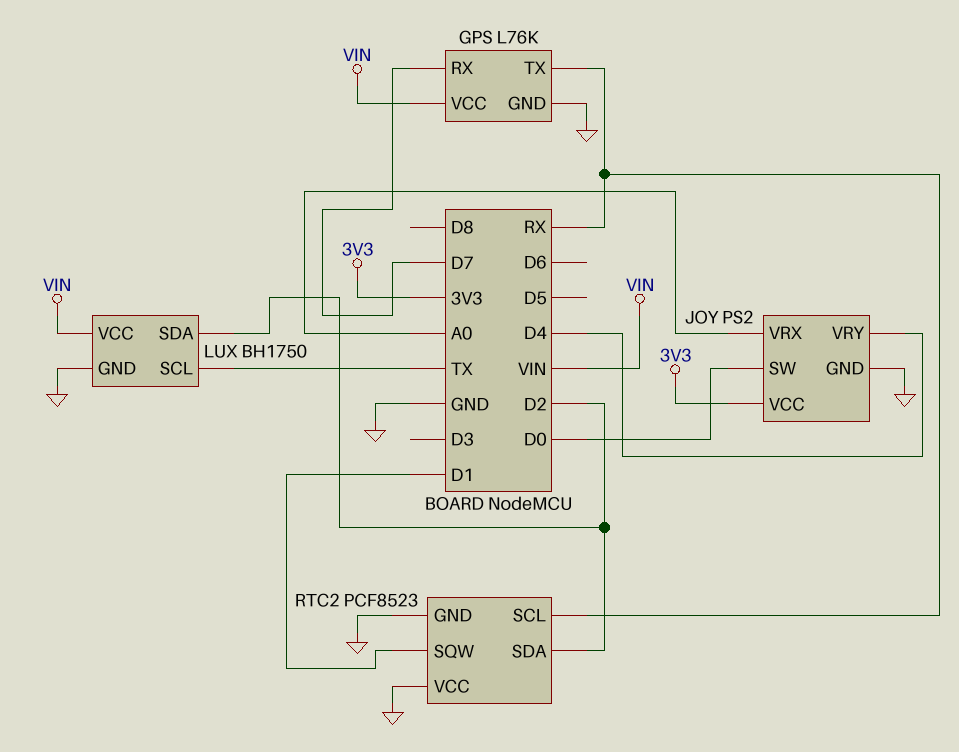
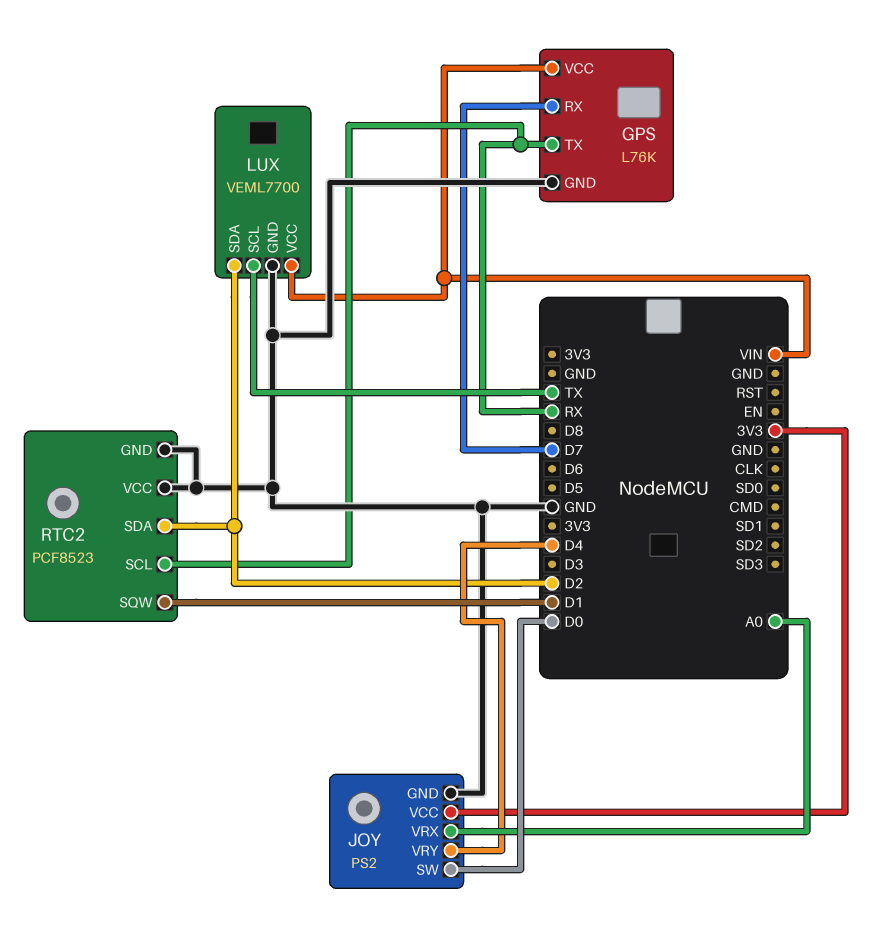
LUX: BH1750 -> VEML7700

